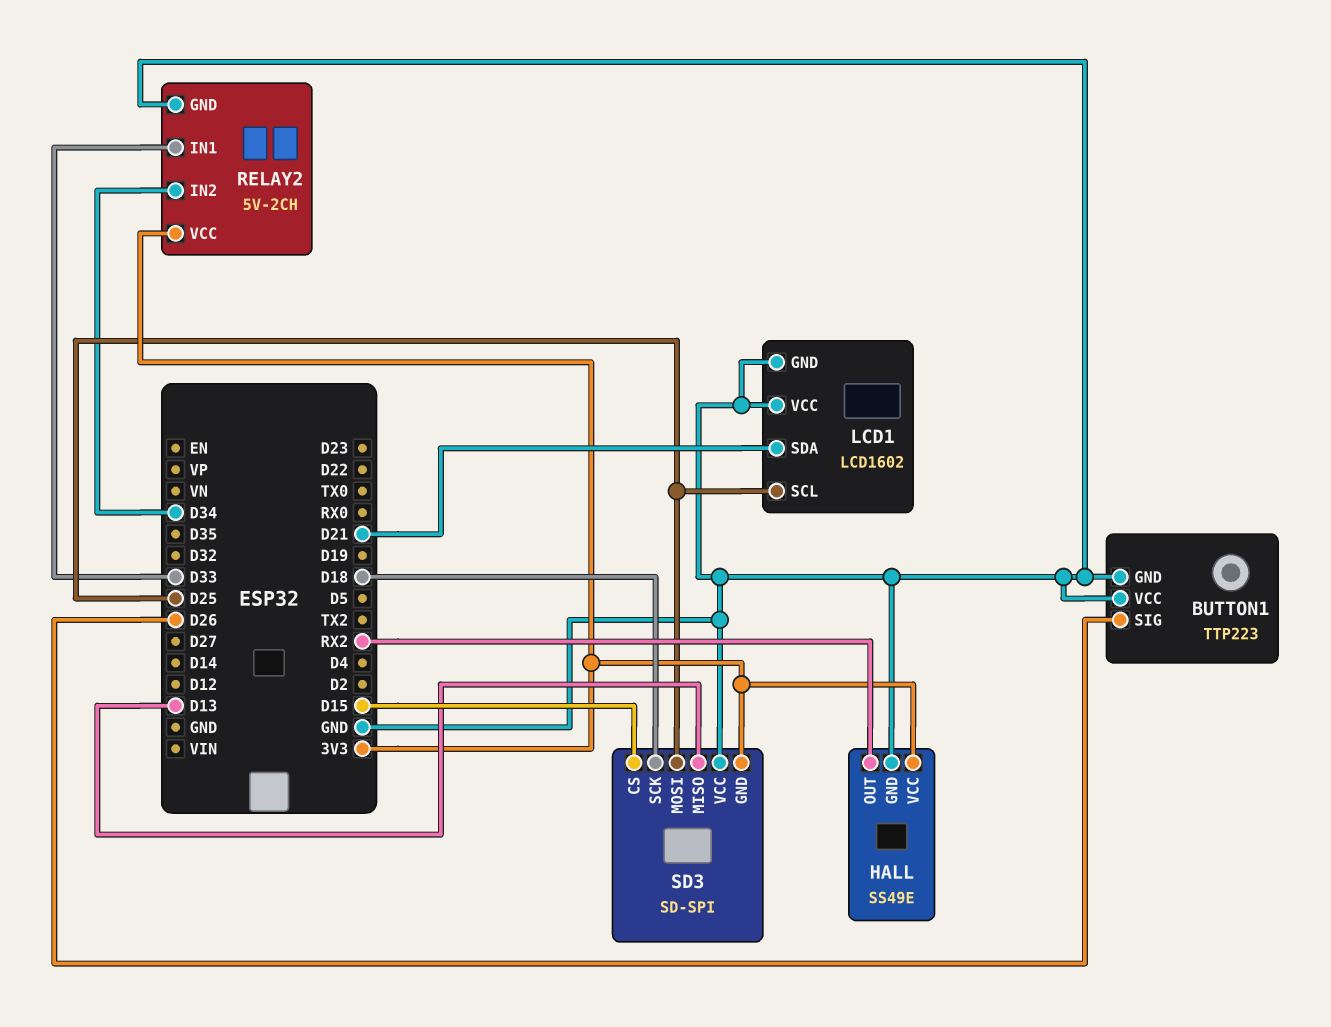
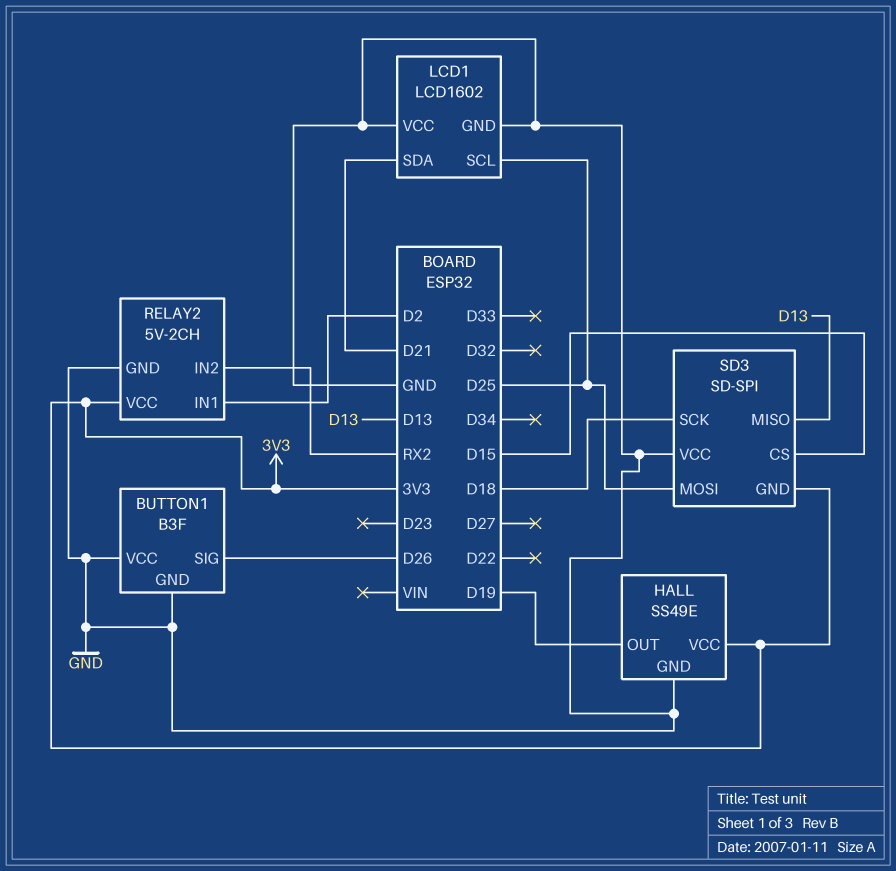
BUTTON1: TTP223 -> B3F
HALL pin OUT: RX2 -> D19
RELAY2 pin IN1: D33 -> D2
RELAY2 pin IN2: D34 -> RX2

